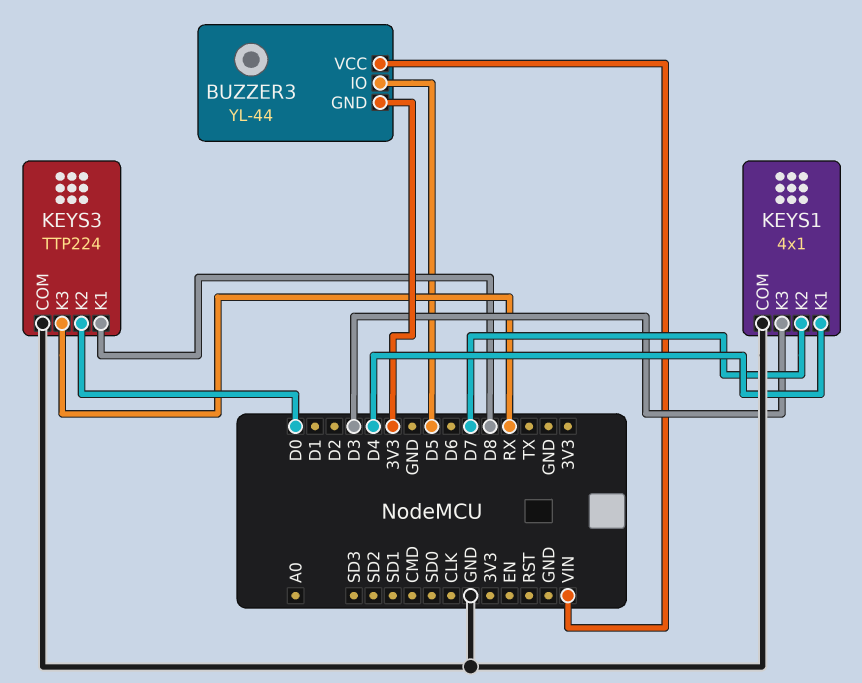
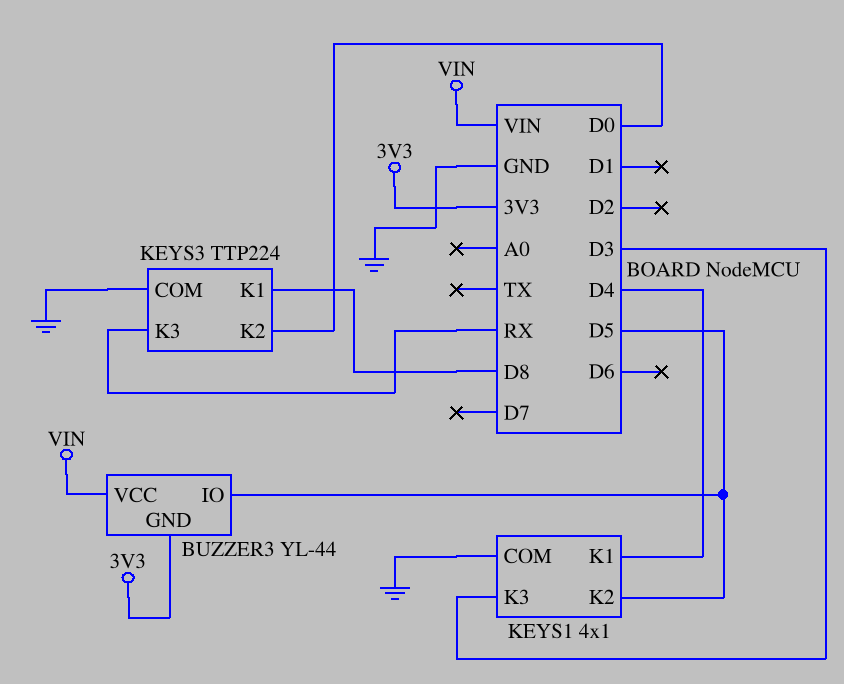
KEYS1 pin K2: D7 -> D5

